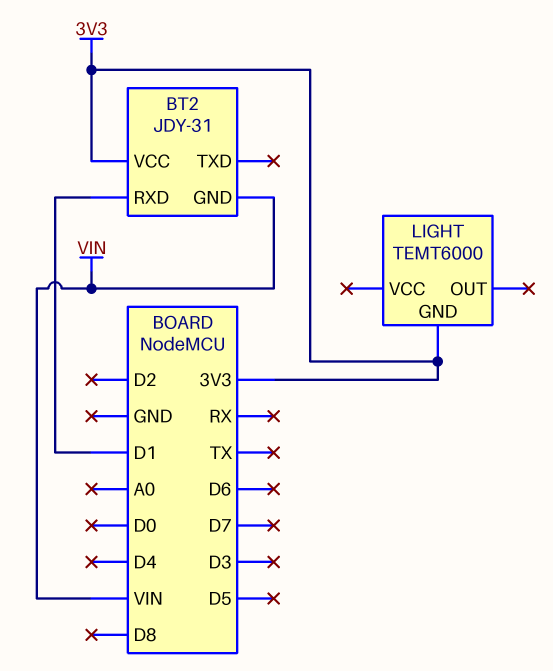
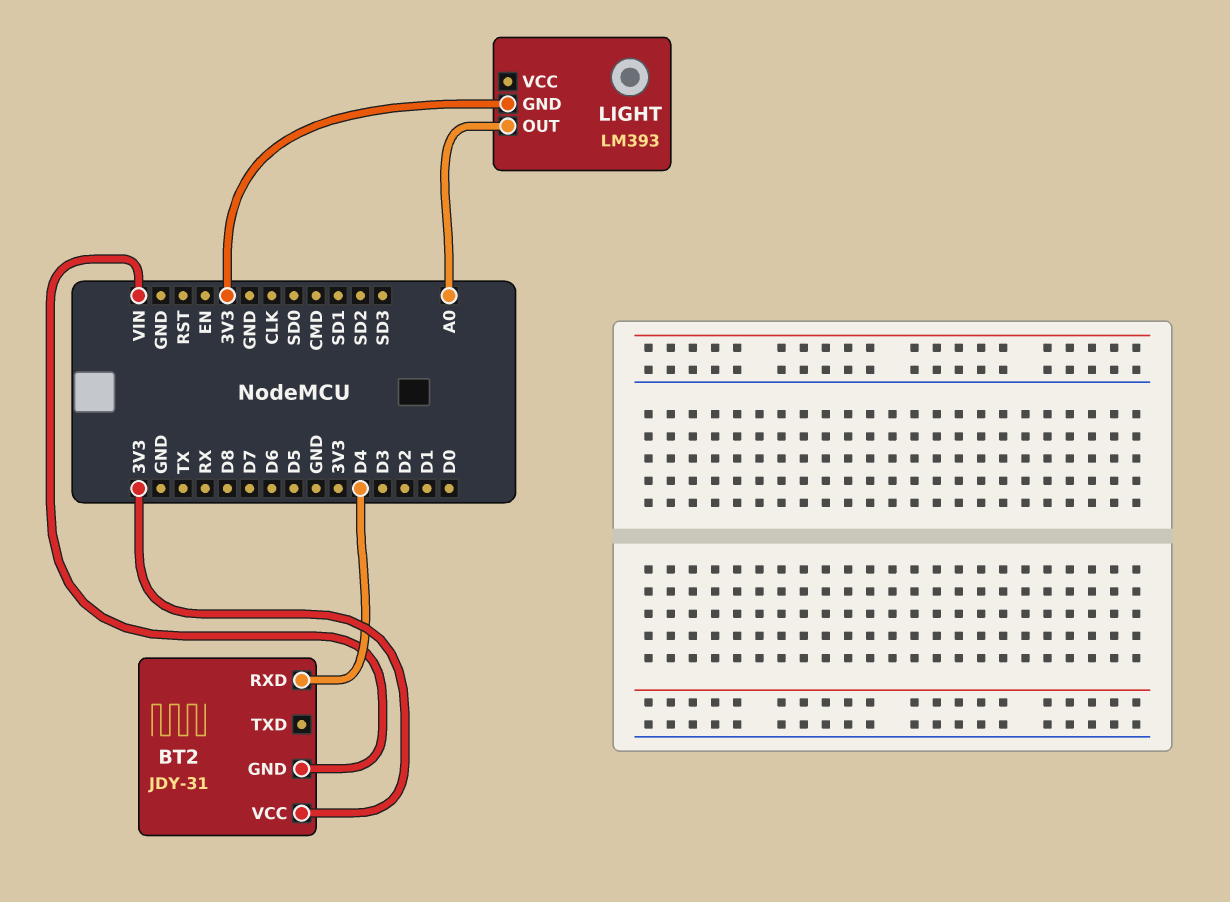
BT2 pin RXD: D1 -> D4
LIGHT: TEMT6000 -> LM393
LIGHT pin OUT: none -> A0

